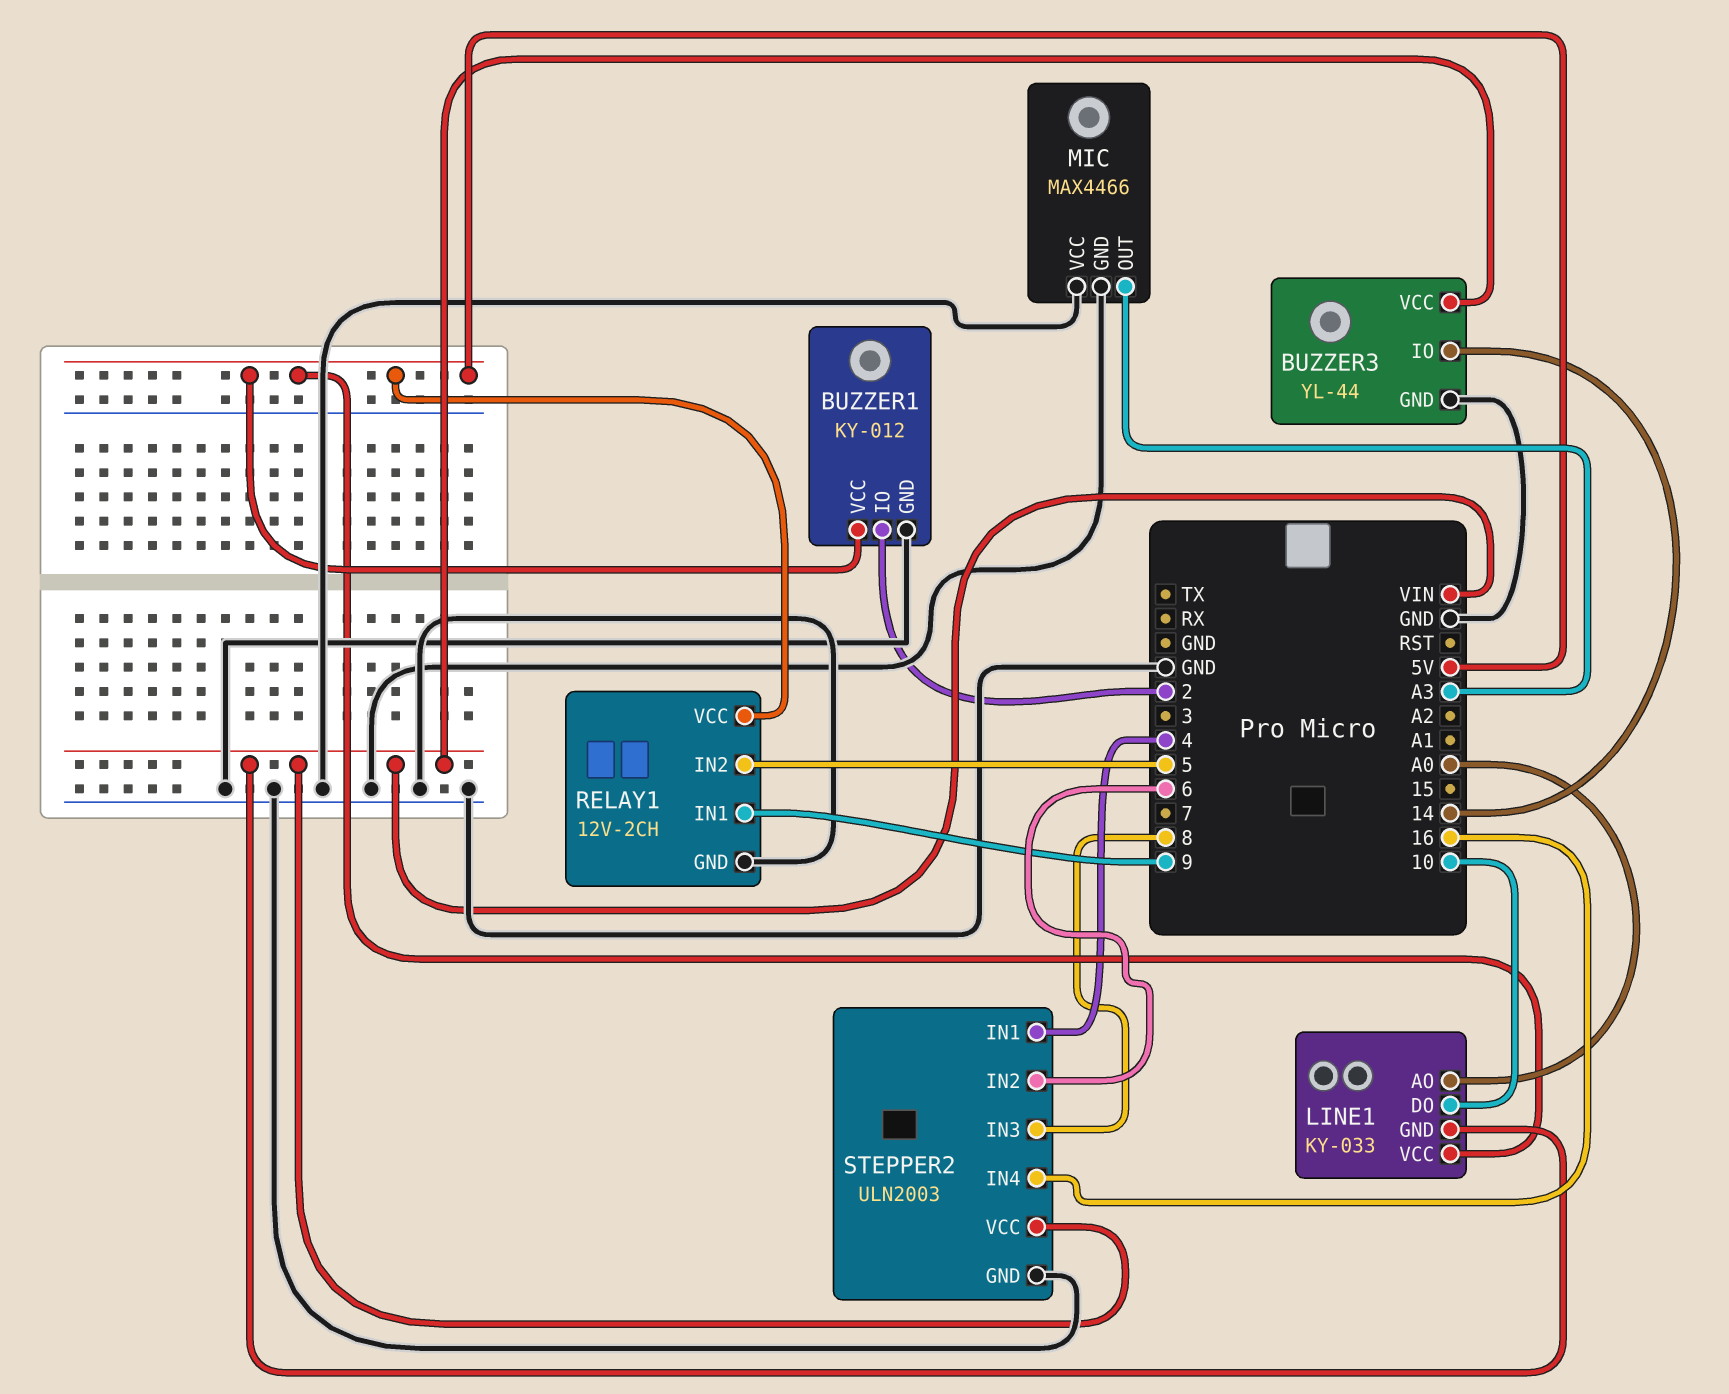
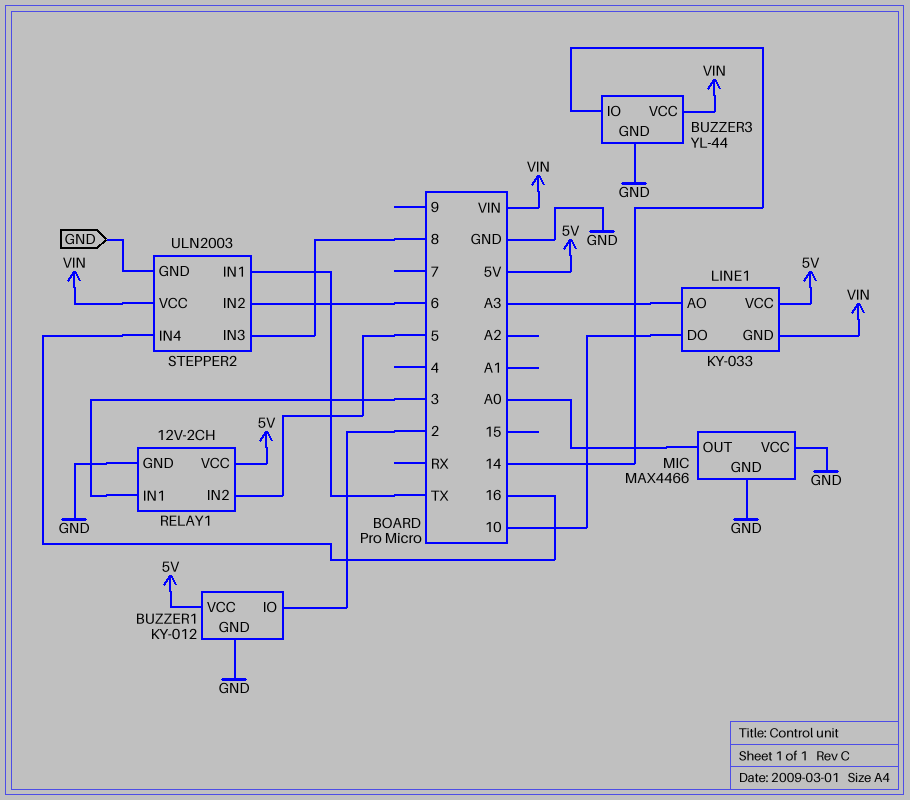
LINE1 pin AO: A0 -> A3
MIC pin OUT: A3 -> A0
RELAY1 pin IN1: 9 -> 3
STEPPER2 pin IN1: 4 -> TX

